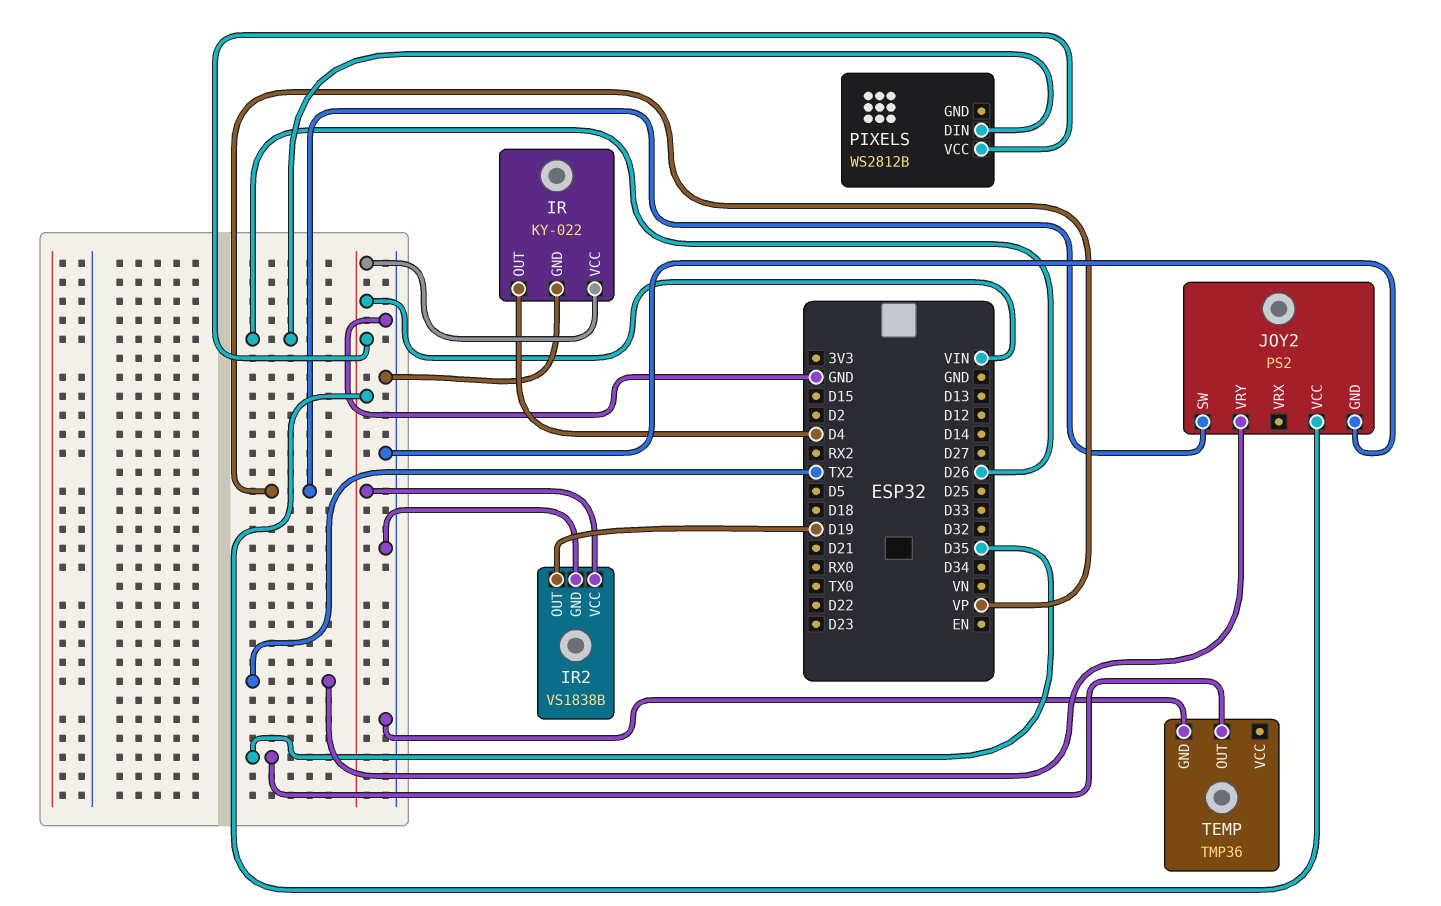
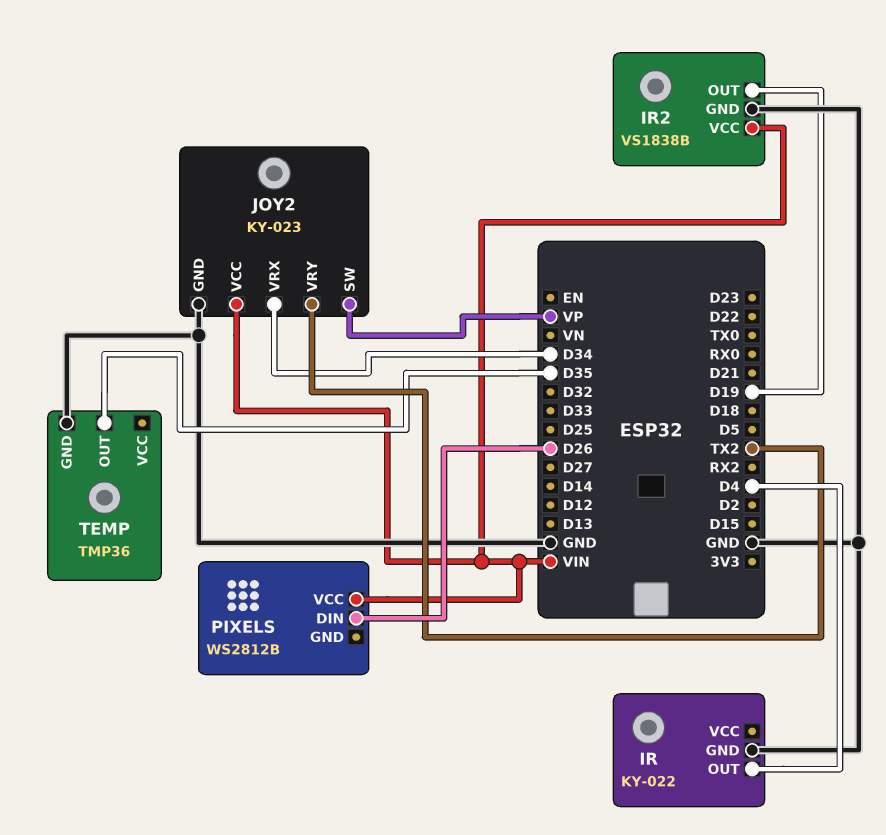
IR pin VCC: VIN -> none
JOY2: PS2 -> KY-023
JOY2 pin VRX: none -> D34

